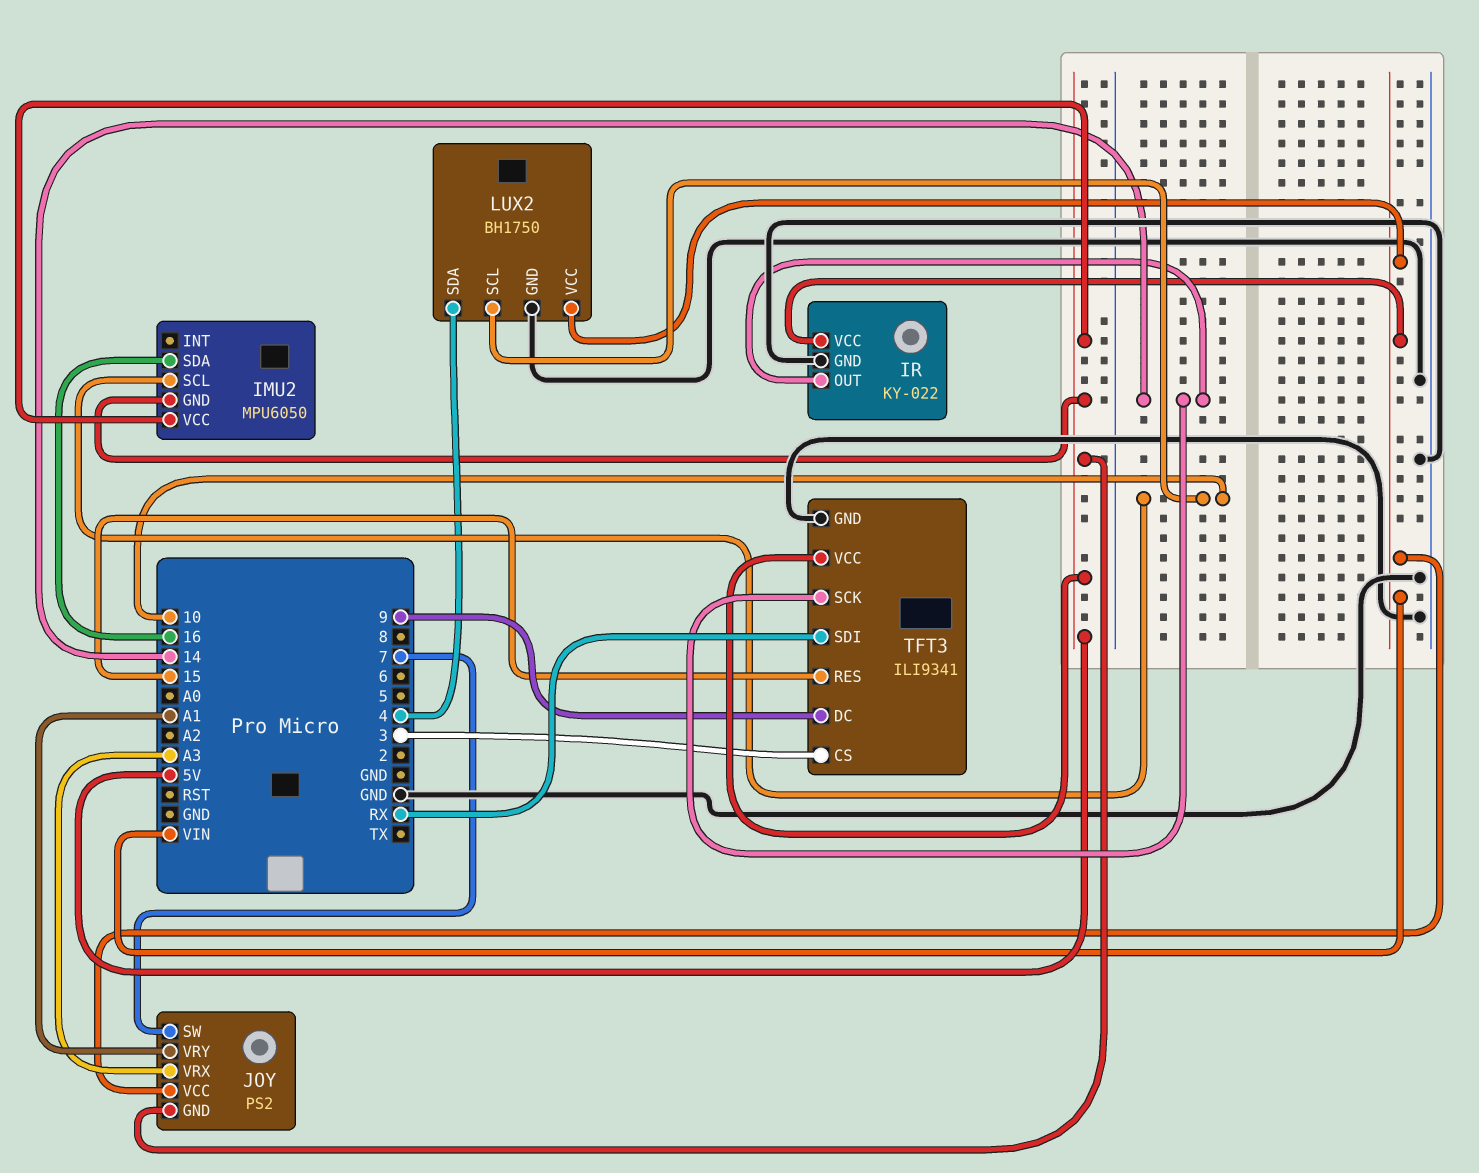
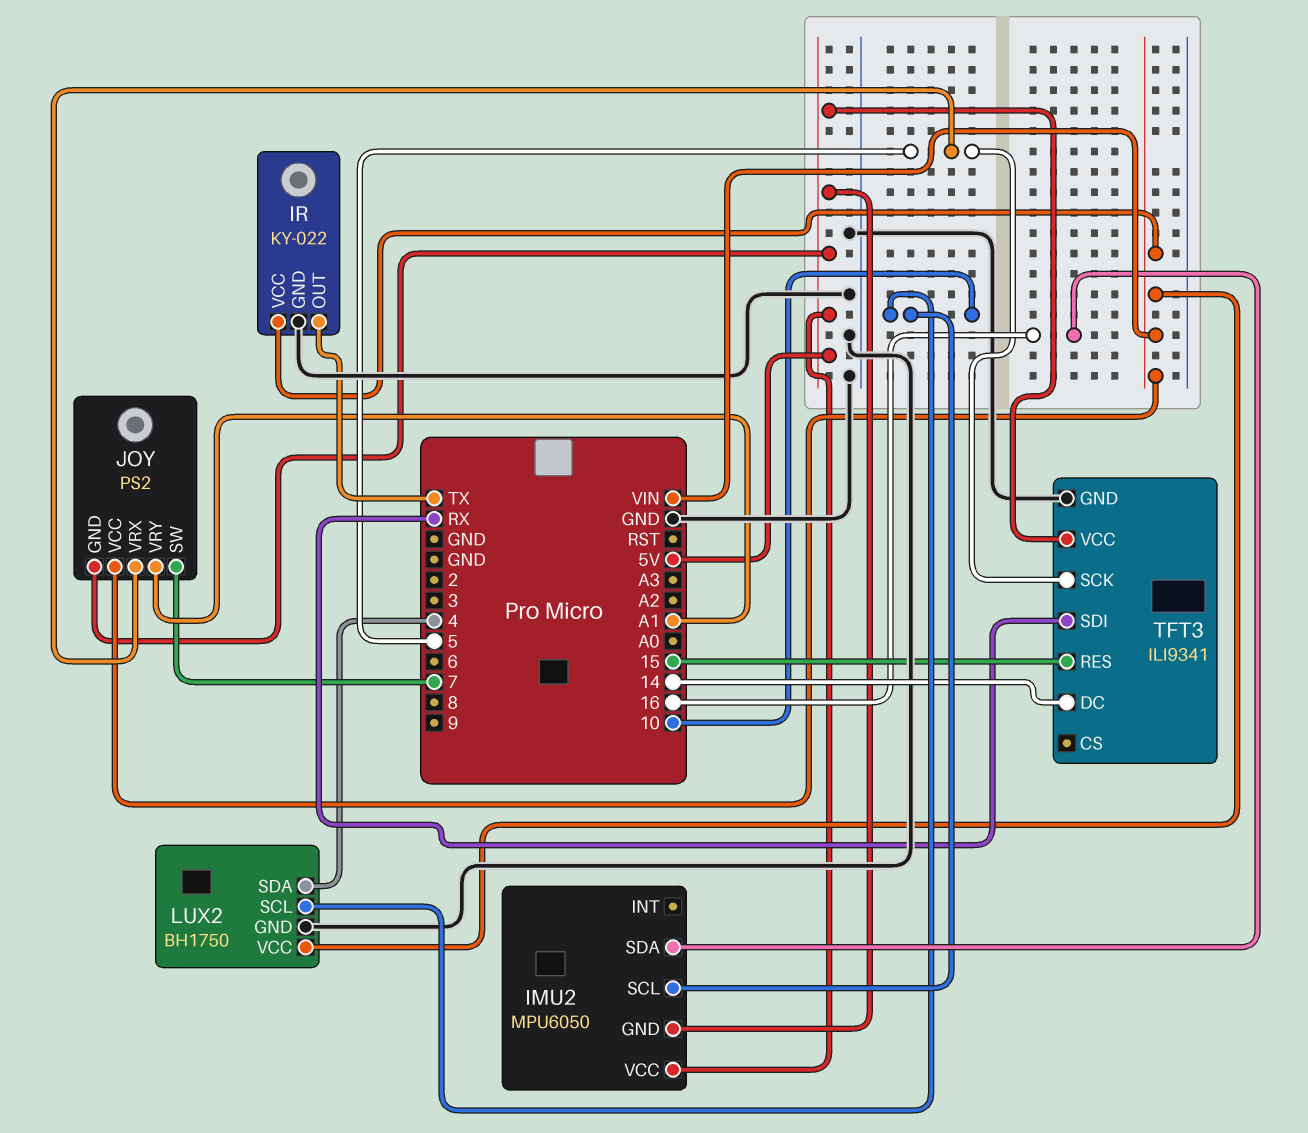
IR pin OUT: 14 -> TX
JOY pin VRX: A3 -> 5
TFT3 pin CS: 3 -> none
TFT3 pin DC: 9 -> 14
TFT3 pin SCK: 14 -> 5

